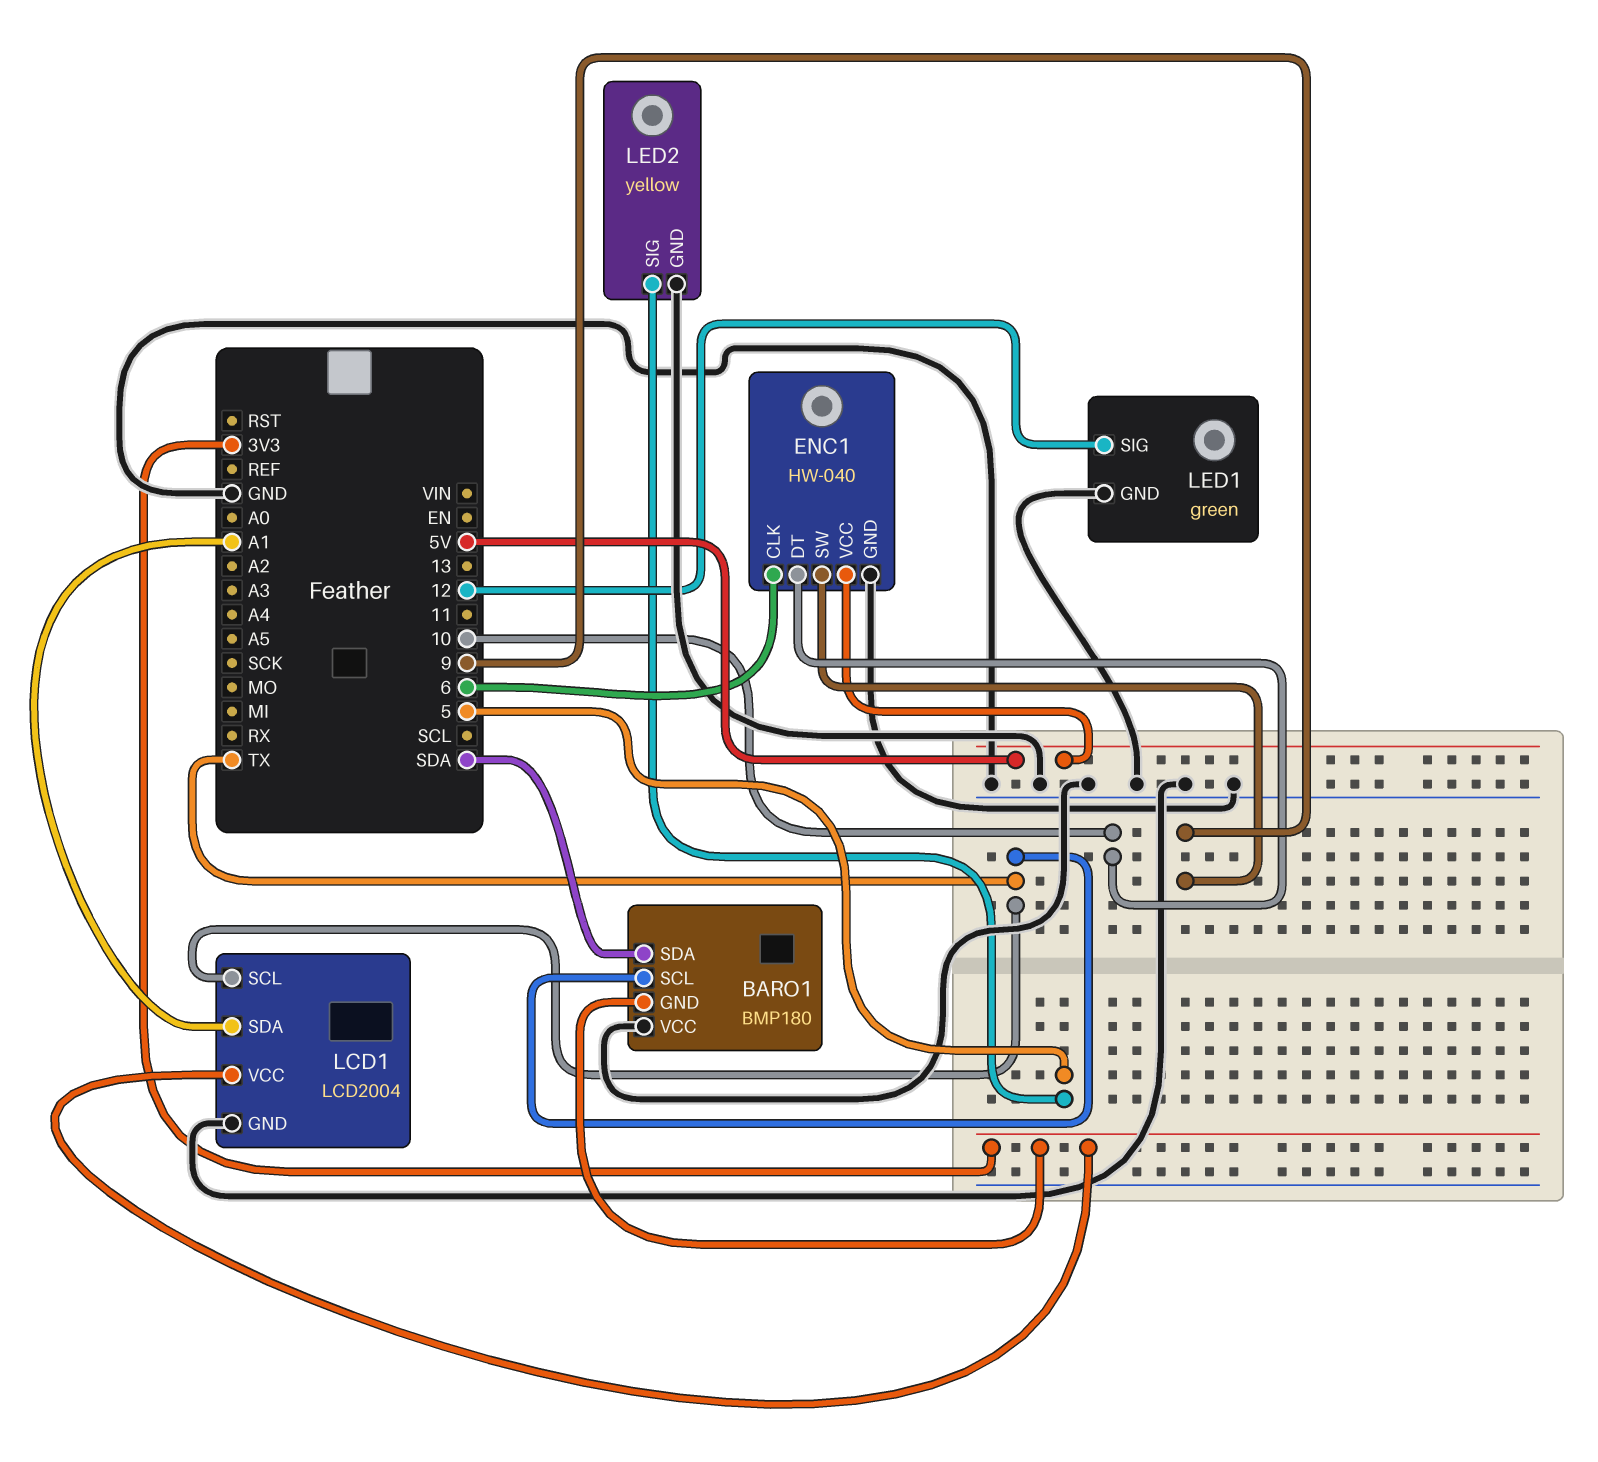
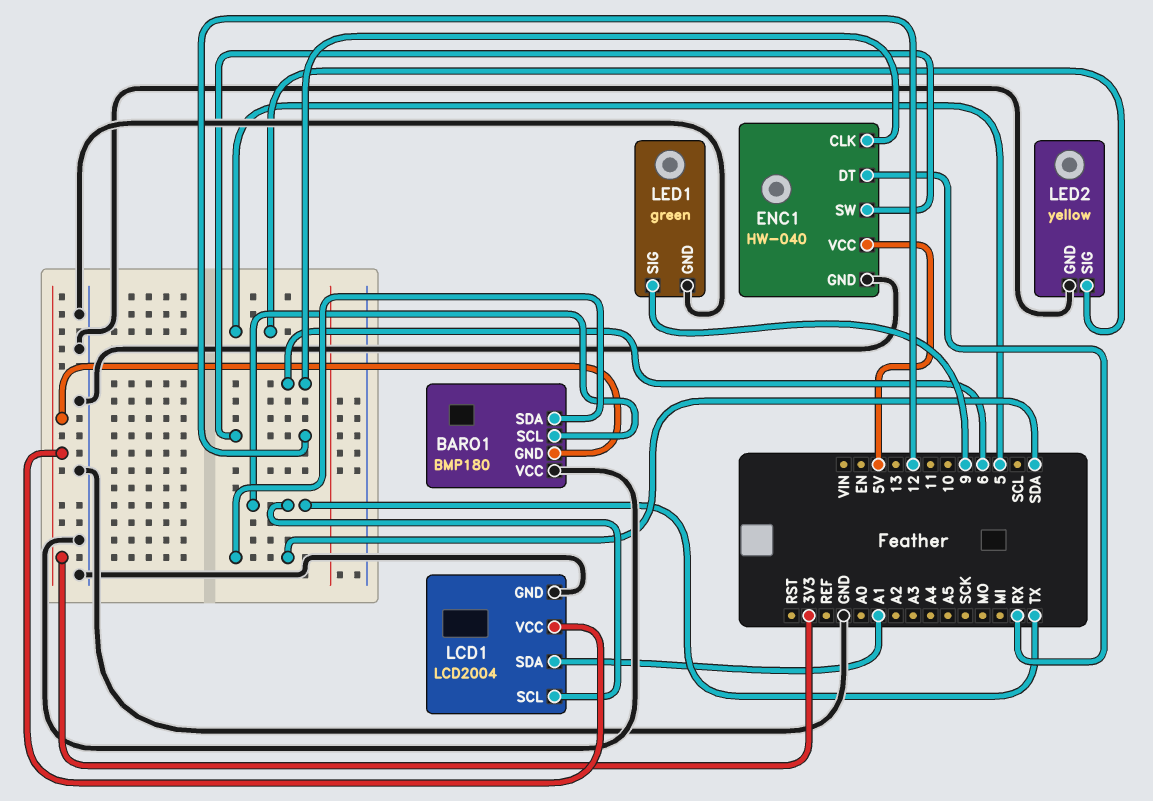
ENC1 pin DT: 10 -> RX
ENC1 pin SW: 9 -> 12
LED1 pin SIG: 12 -> 9

